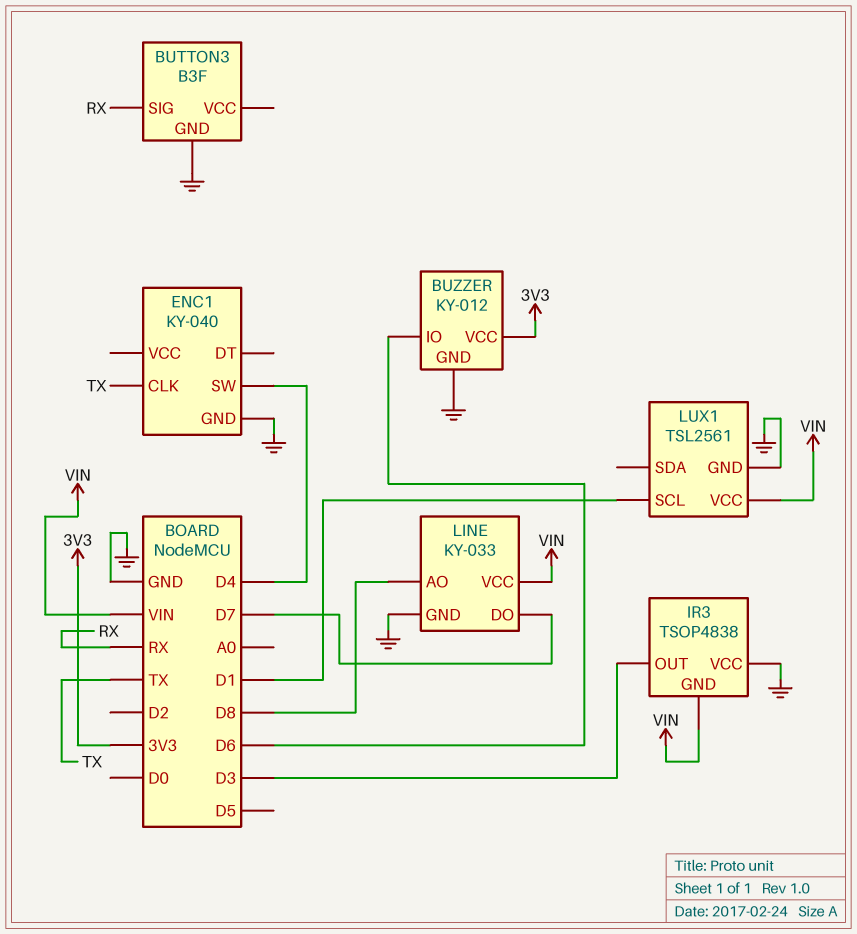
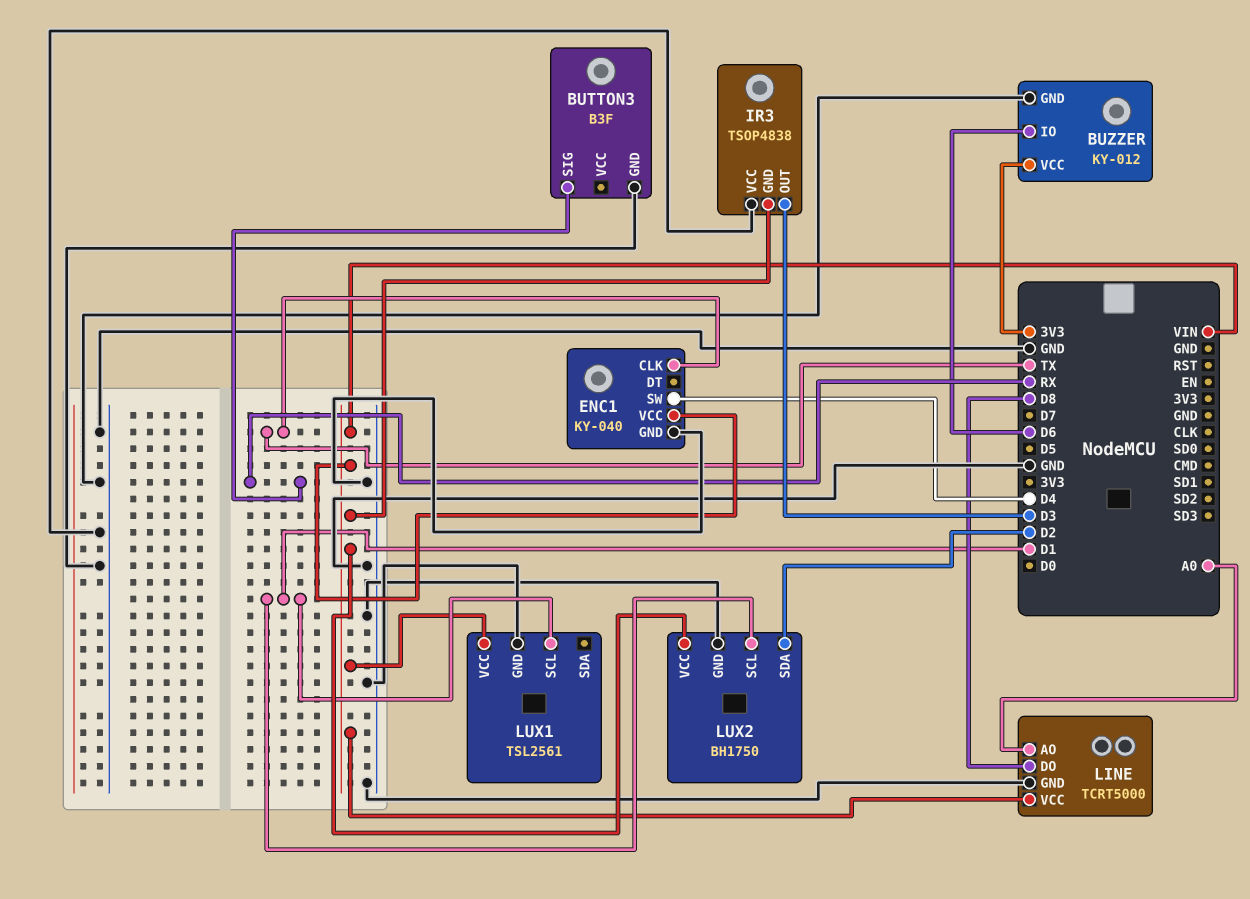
ENC1 pin VCC: none -> VIN
LINE: KY-033 -> TCRT5000
LINE pin AO: D8 -> A0
LINE pin DO: D7 -> D8
LUX2: none -> BH1750
LUX2 pin GND: none -> GND
LUX2 pin SCL: none -> D1
LUX2 pin SDA: none -> D2
LUX2 pin VCC: none -> VIN

